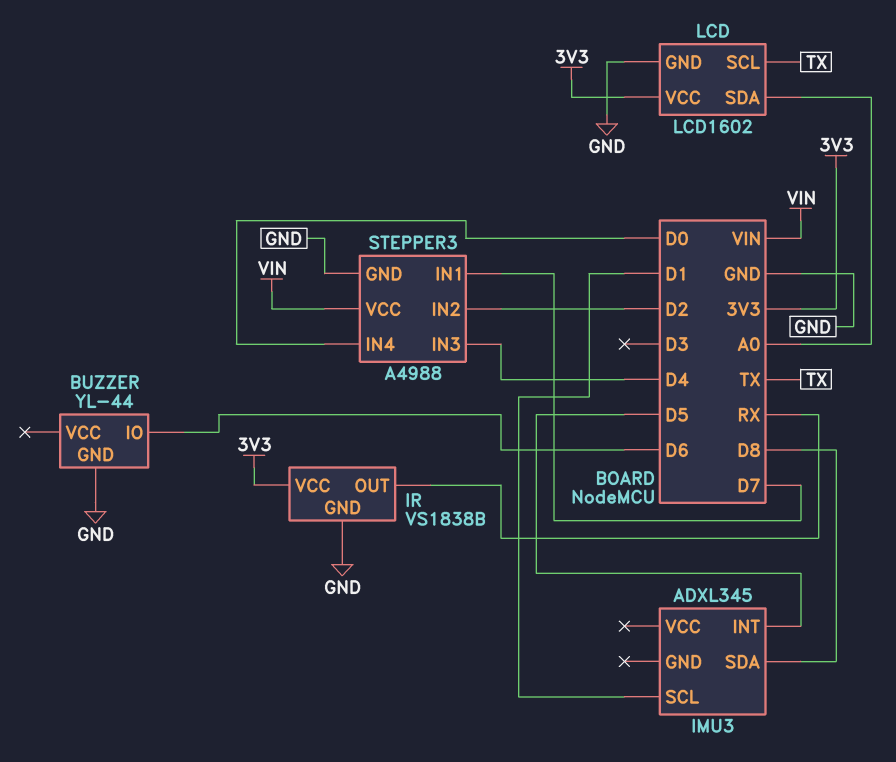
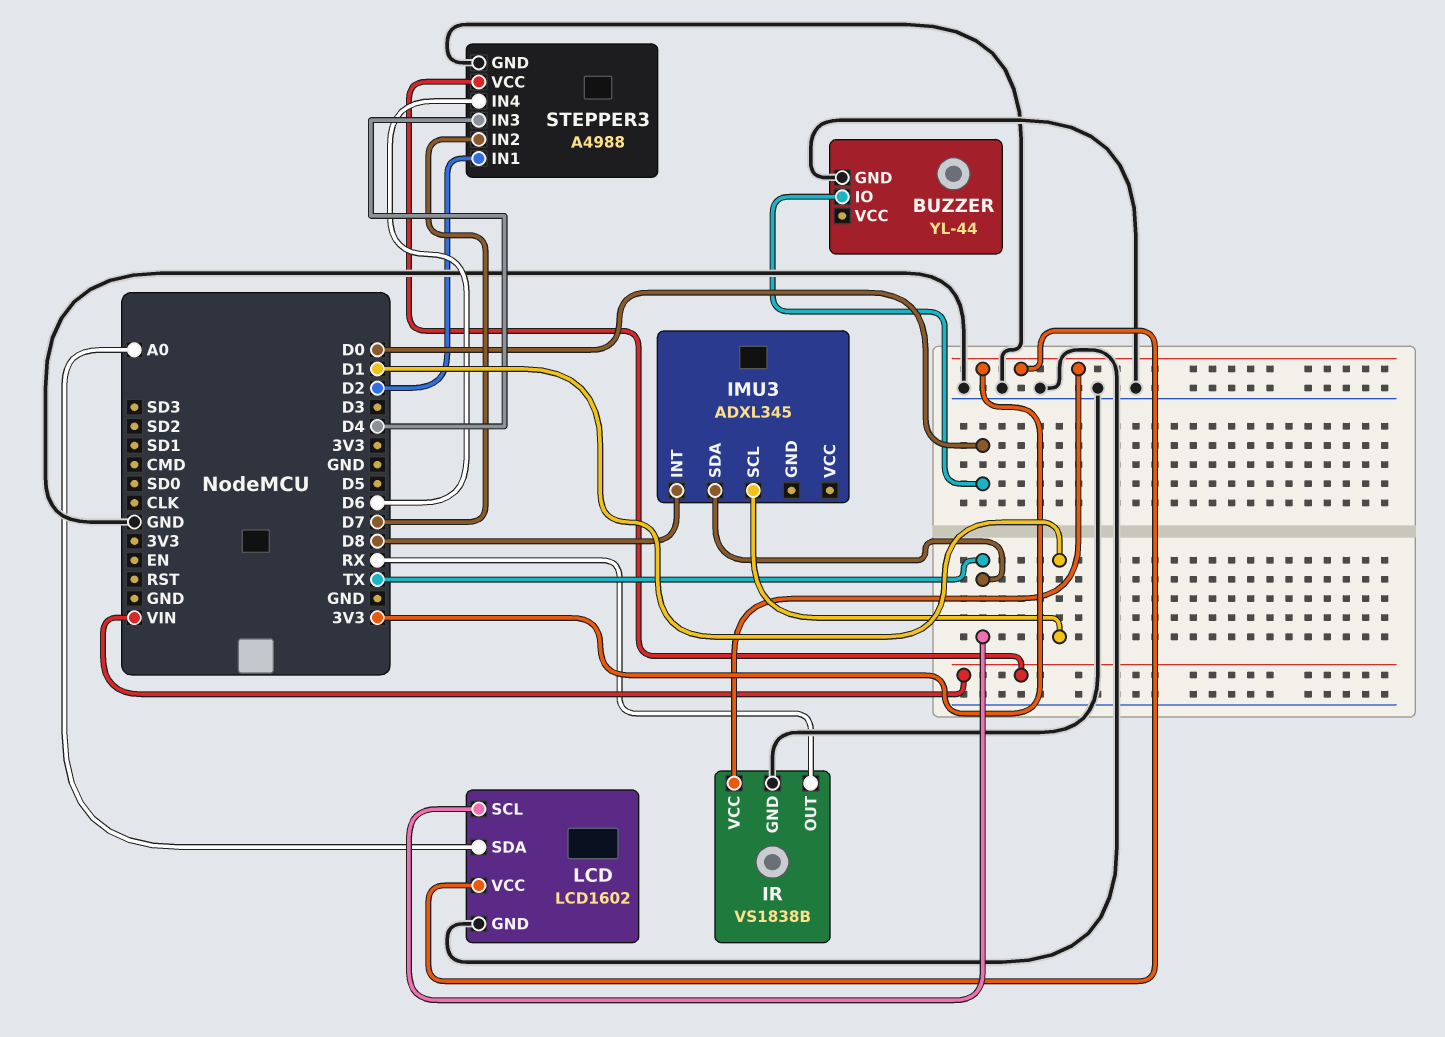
BUZZER pin IO: D6 -> D0
IMU3 pin INT: D5 -> D8
IMU3 pin SDA: D8 -> TX
STEPPER3 pin IN1: D7 -> D2
STEPPER3 pin IN2: D2 -> D7
STEPPER3 pin IN4: D0 -> D6

